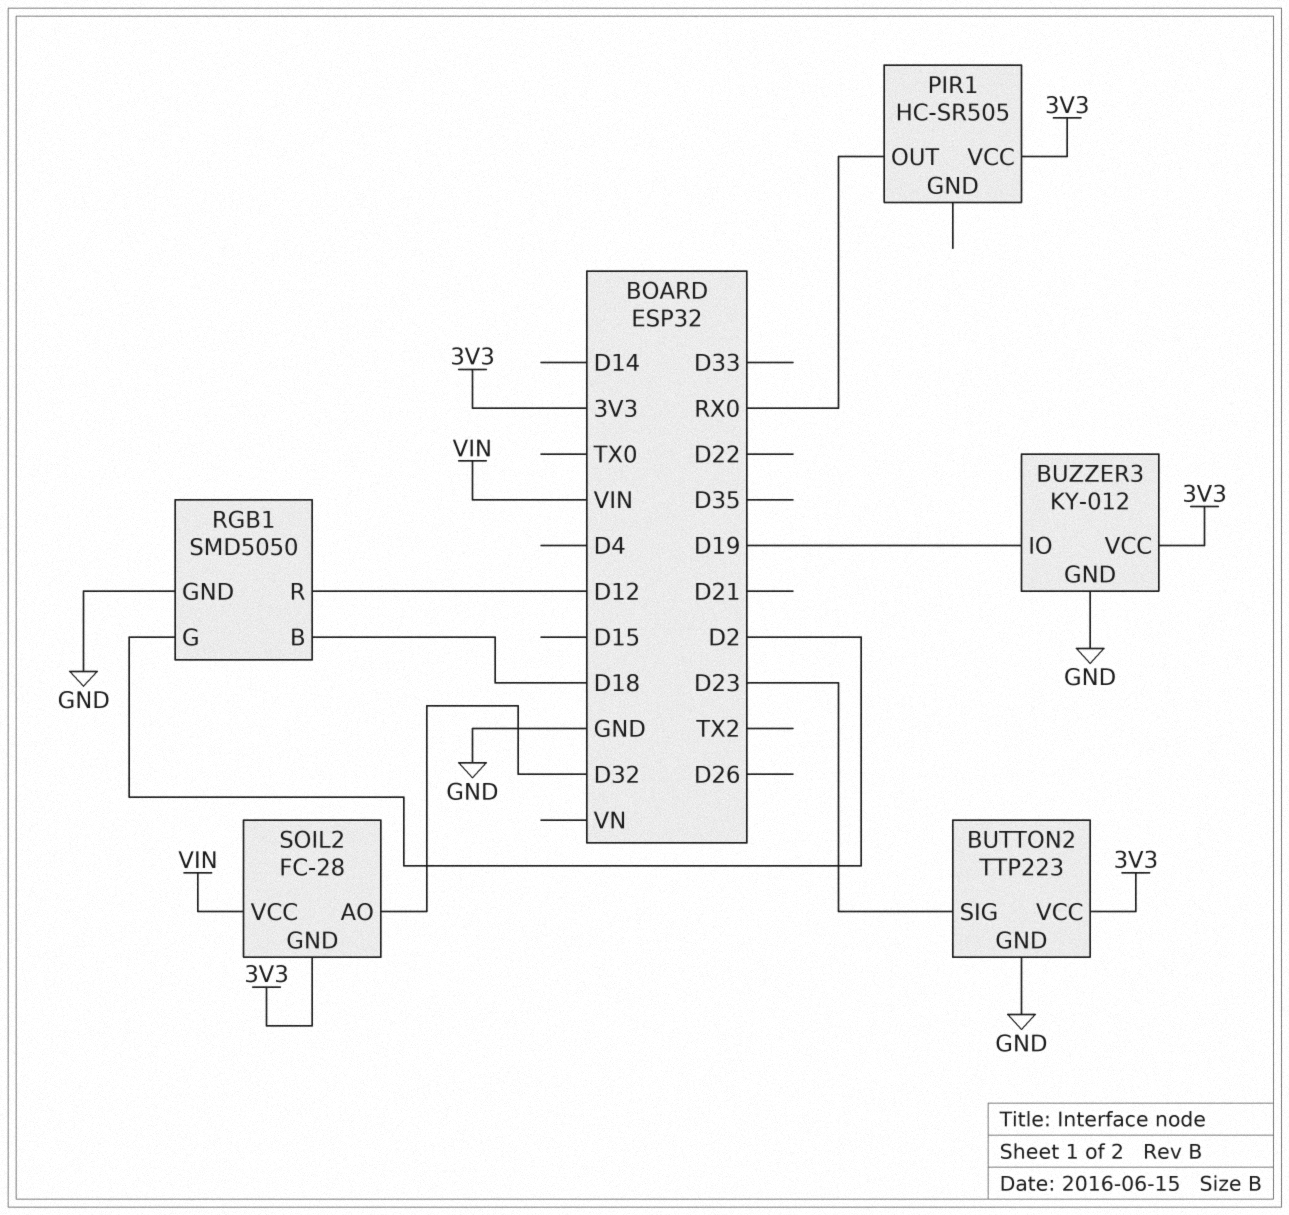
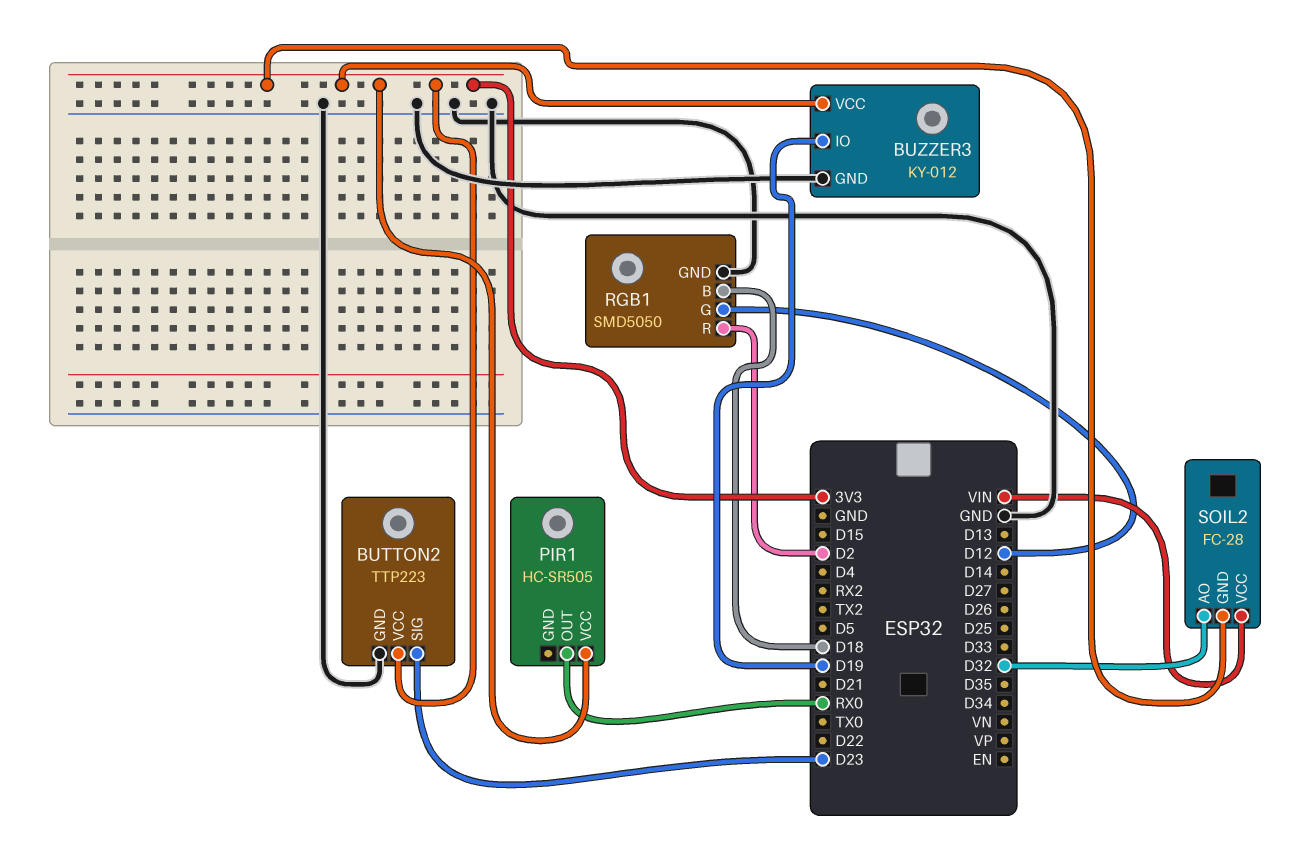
RGB1 pin G: D2 -> D12
RGB1 pin R: D12 -> D2

